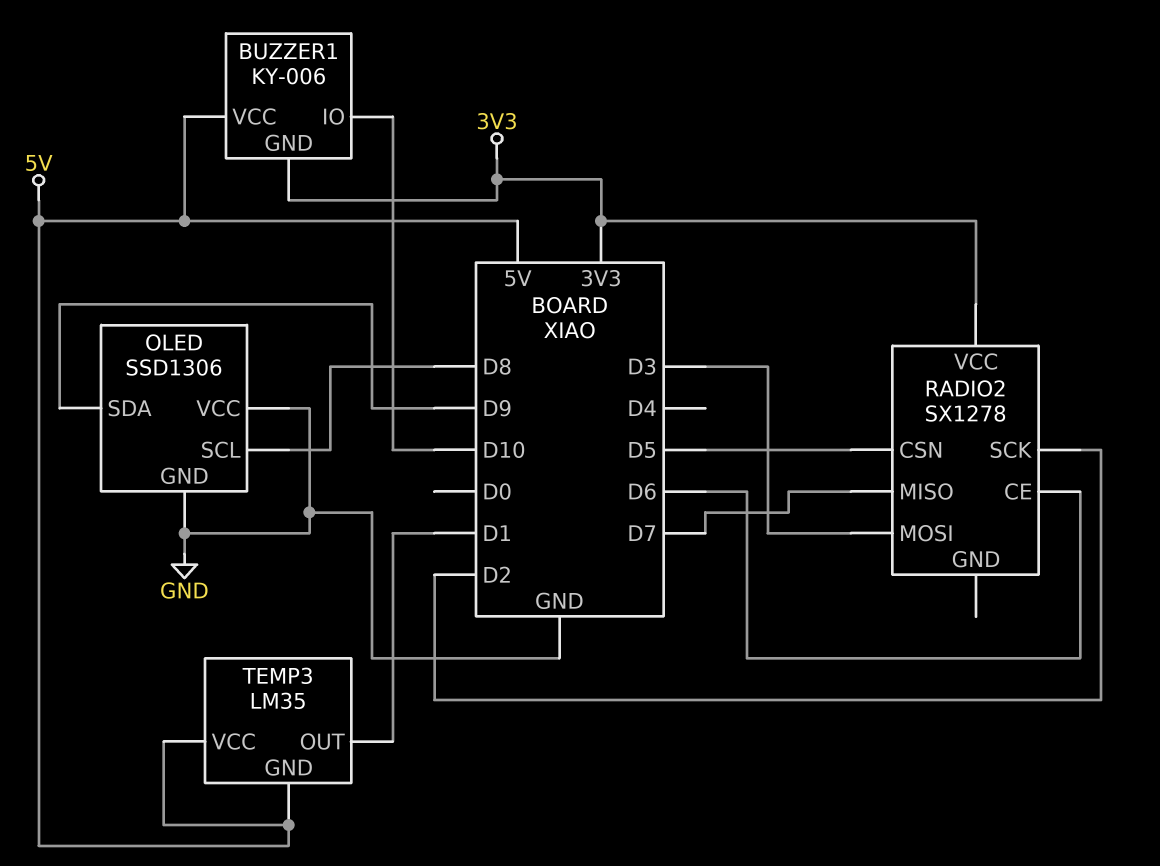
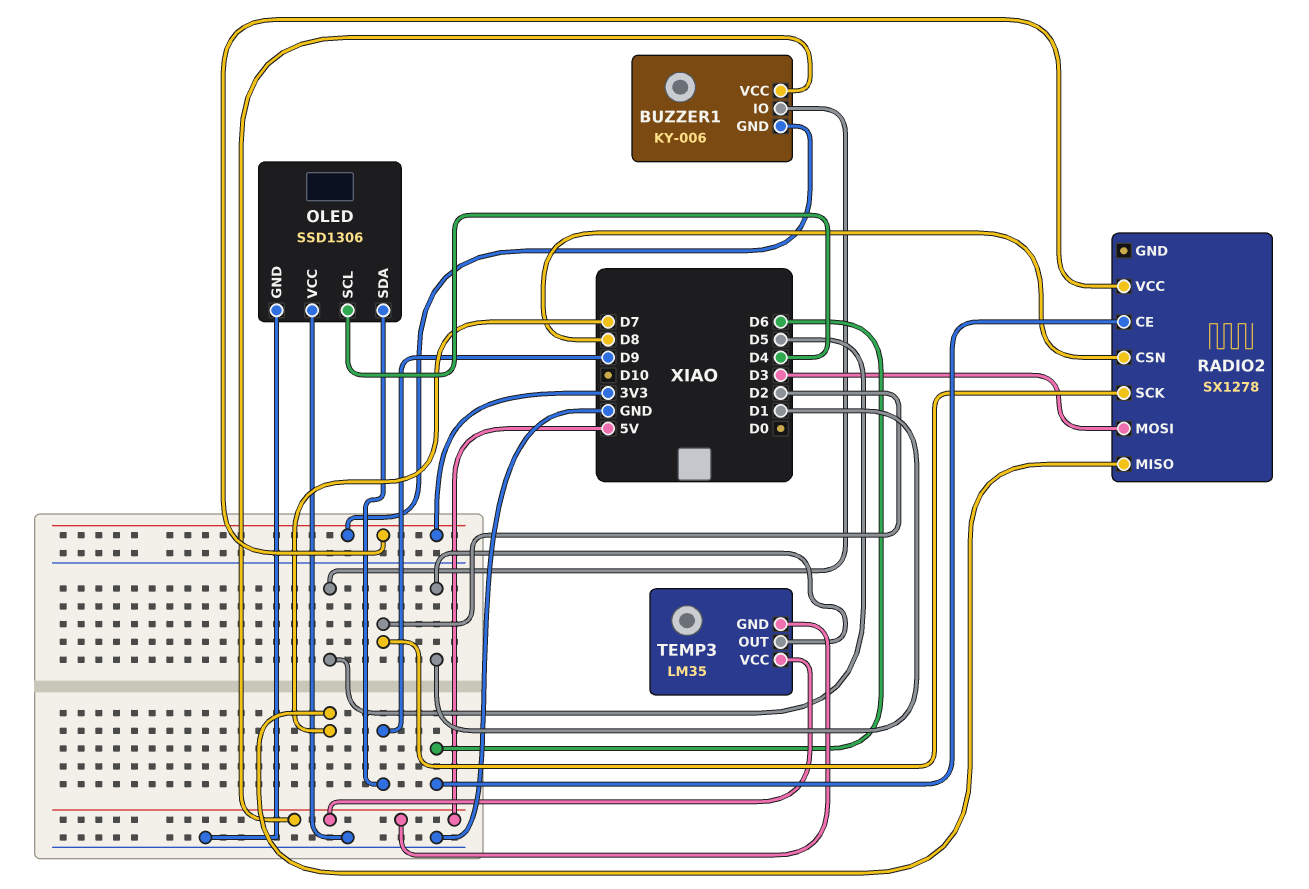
BUZZER1 pin IO: D10 -> D5
OLED pin SCL: D8 -> D4
RADIO2 pin CSN: D5 -> D8

